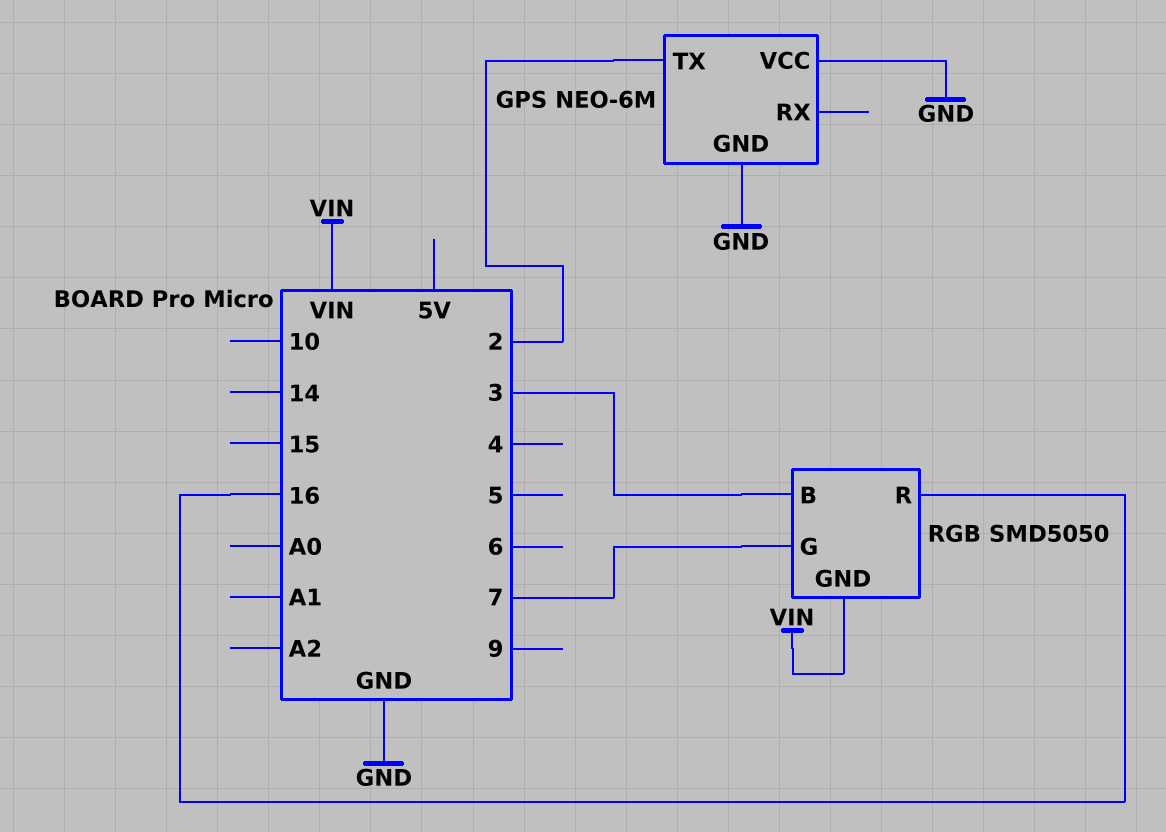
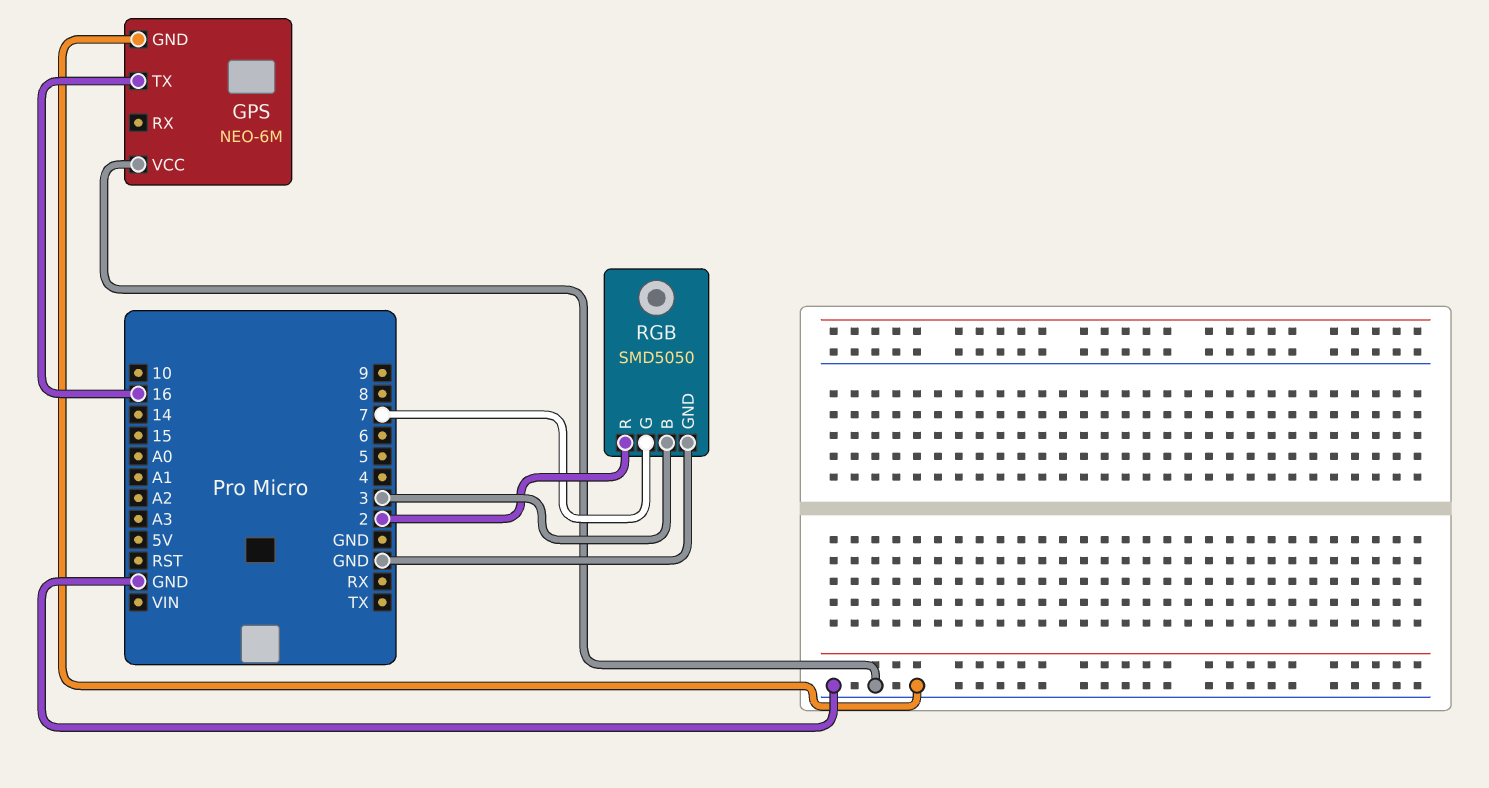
GPS pin TX: 2 -> 16
RGB pin GND: VIN -> GND
RGB pin R: 16 -> 2

